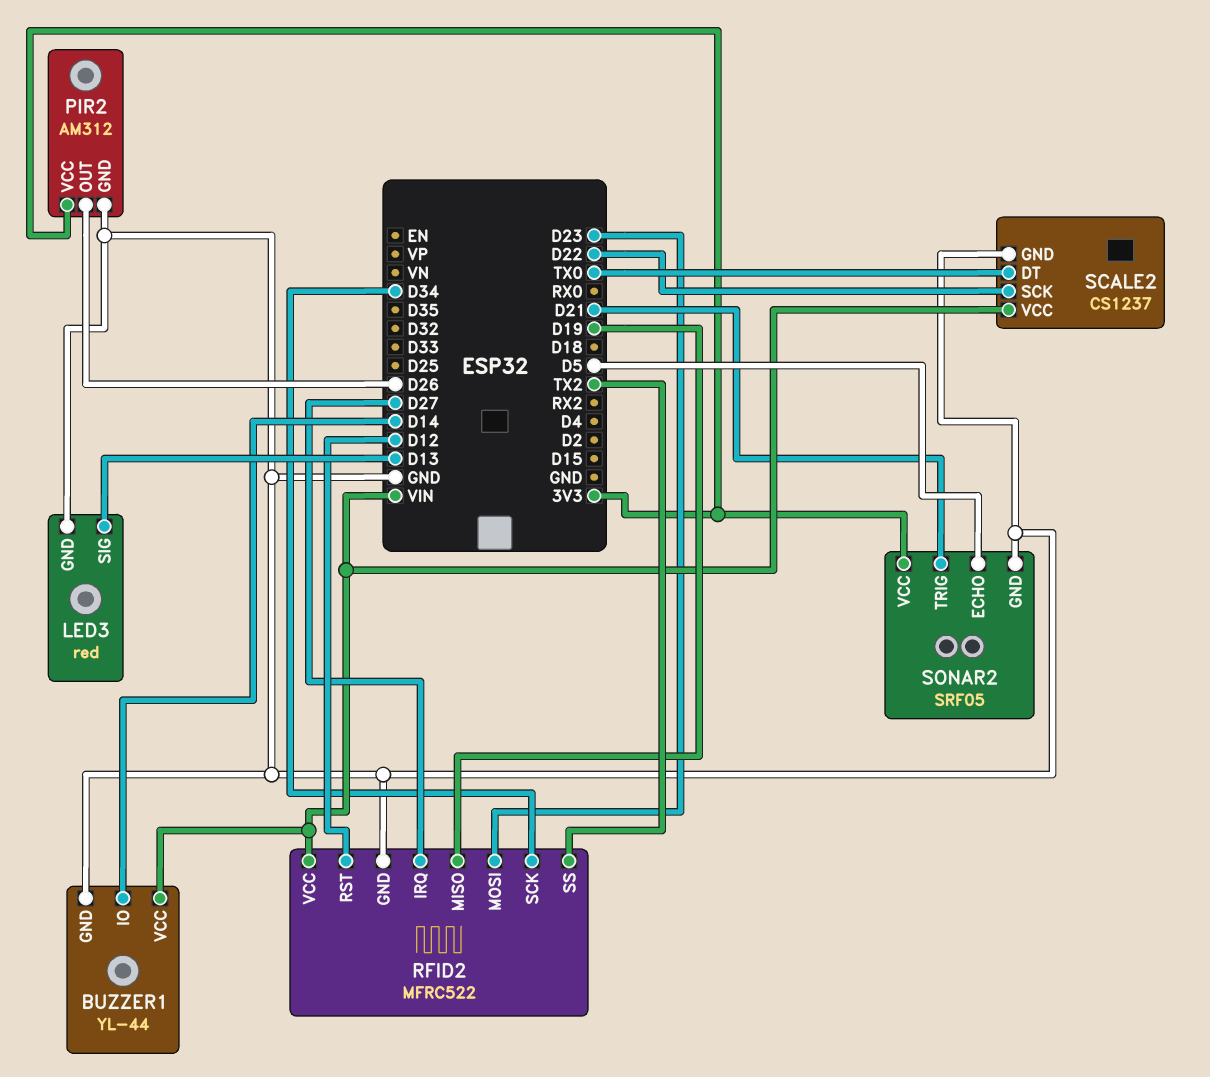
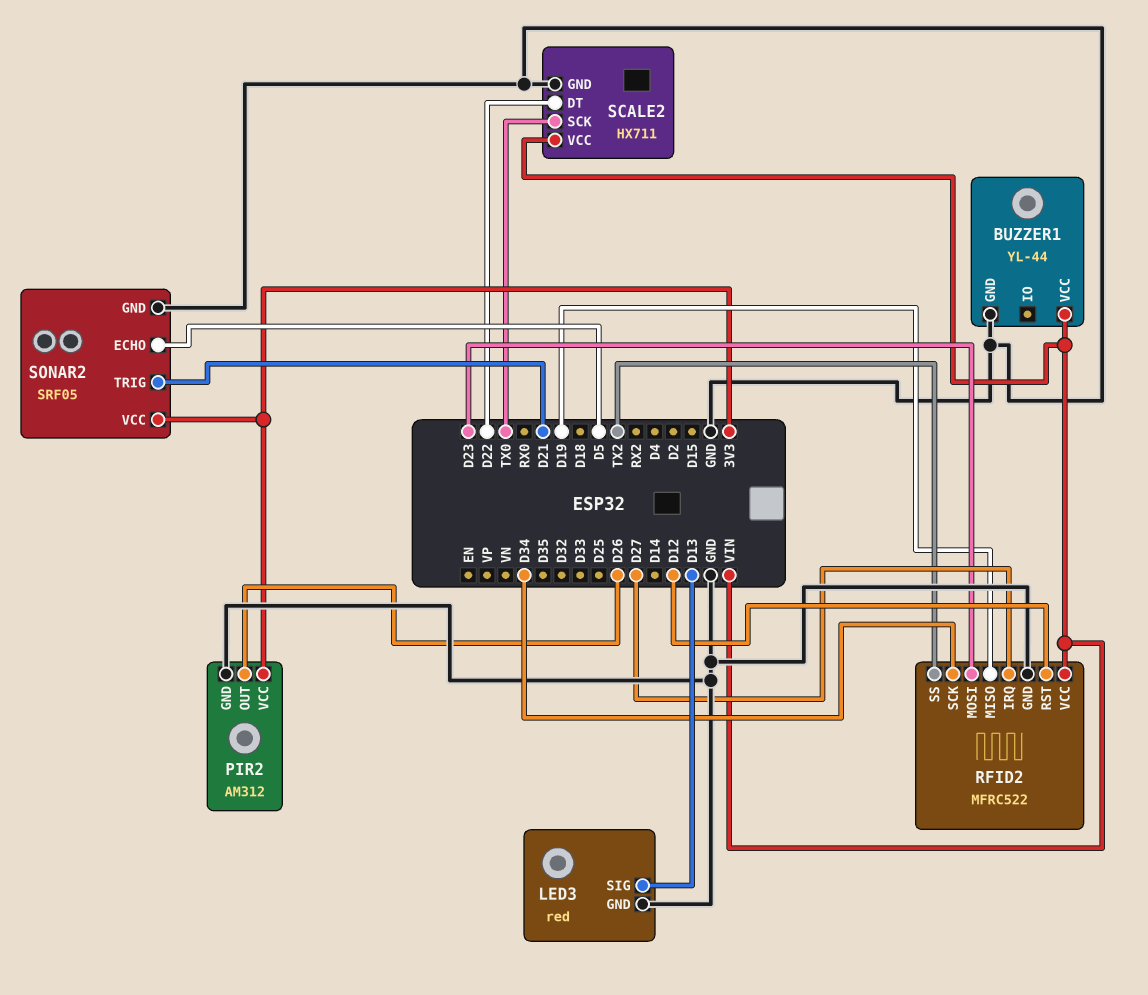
BUZZER1 pin IO: D14 -> none
SCALE2: CS1237 -> HX711
SCALE2 pin DT: TX0 -> D22
SCALE2 pin SCK: D22 -> TX0

